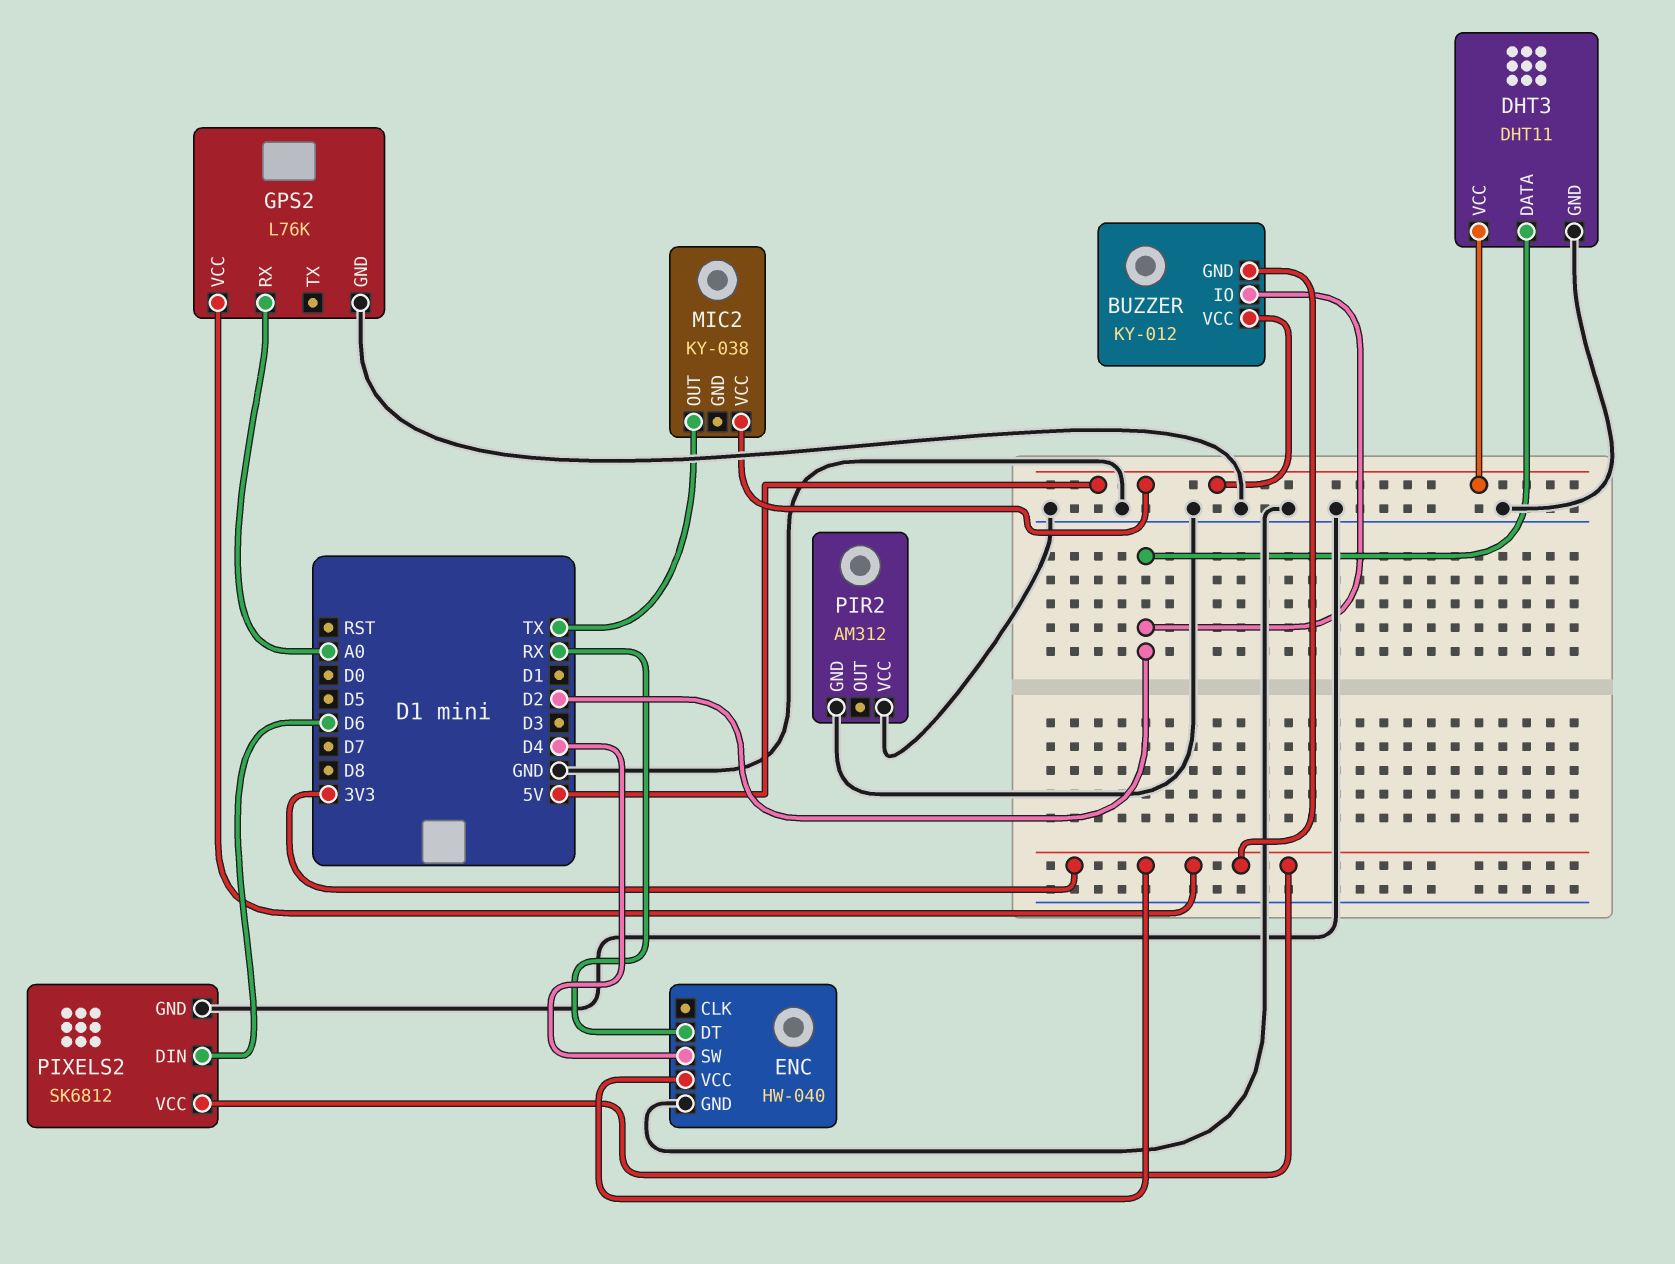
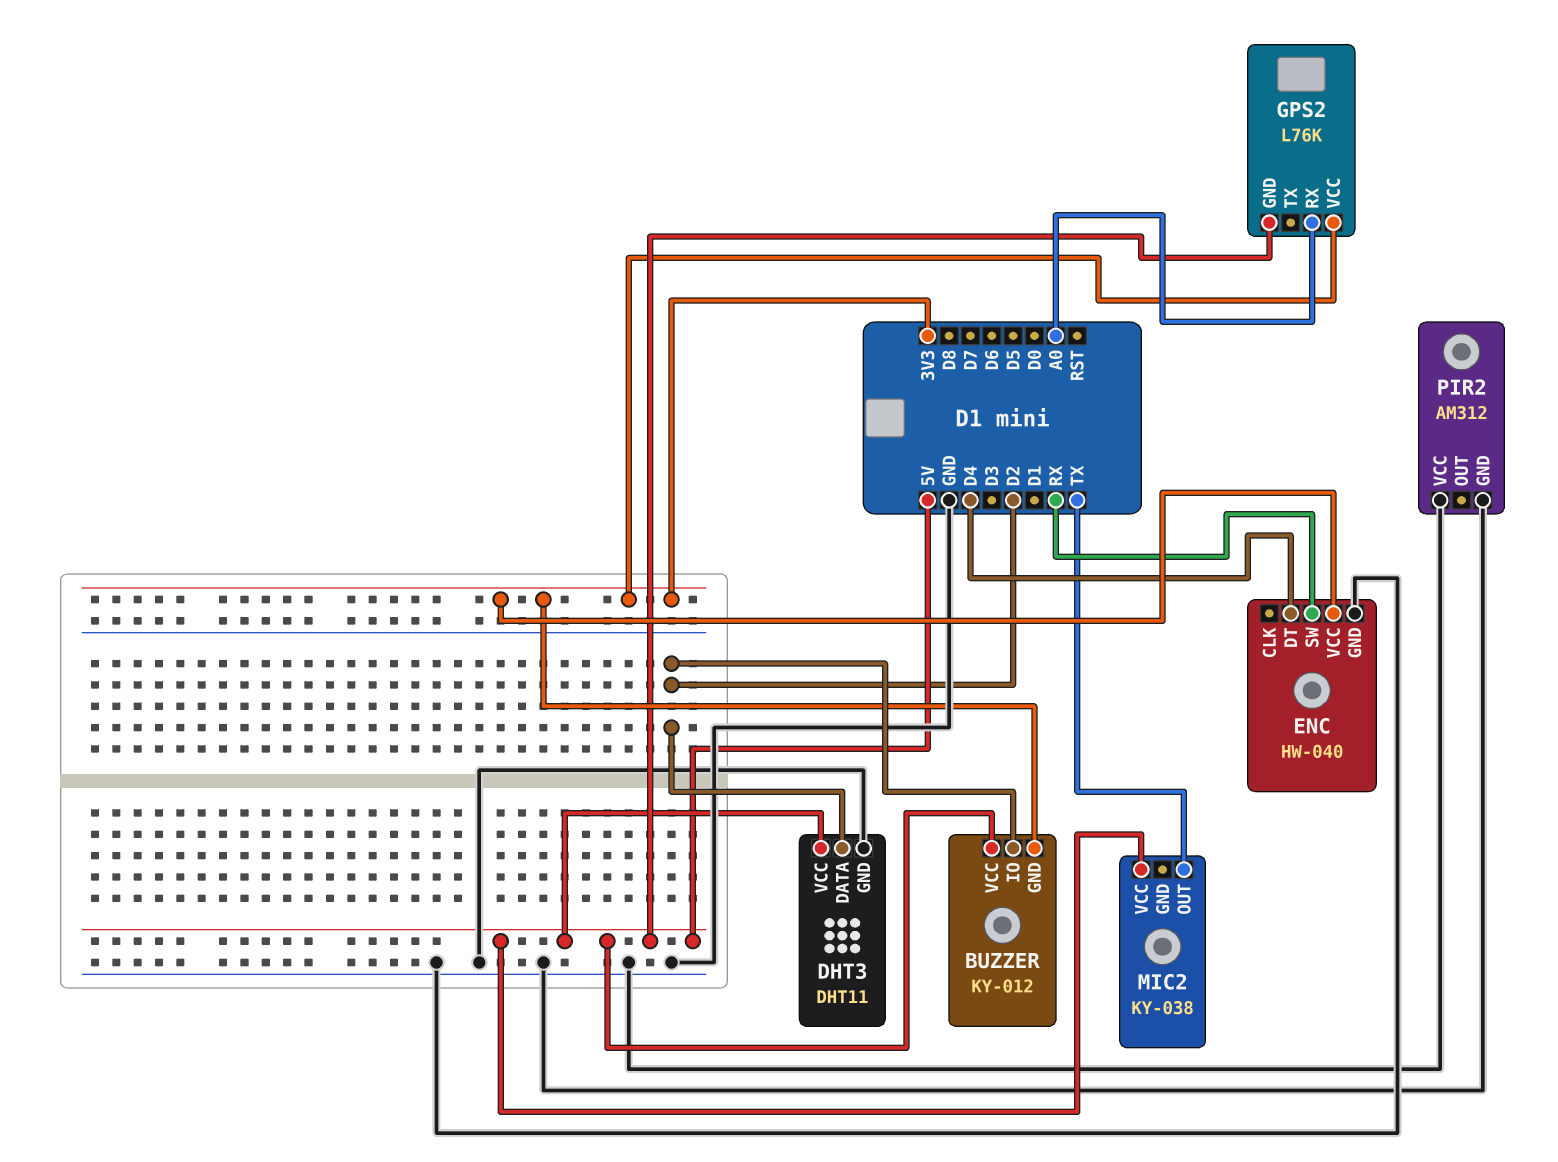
ENC pin DT: RX -> D4
ENC pin SW: D4 -> RX
GPS2 pin GND: GND -> 5V
PIXELS2: SK6812 -> none
PIXELS2 pin DIN: D6 -> none
PIXELS2 pin GND: GND -> none
PIXELS2 pin VCC: 3V3 -> none

